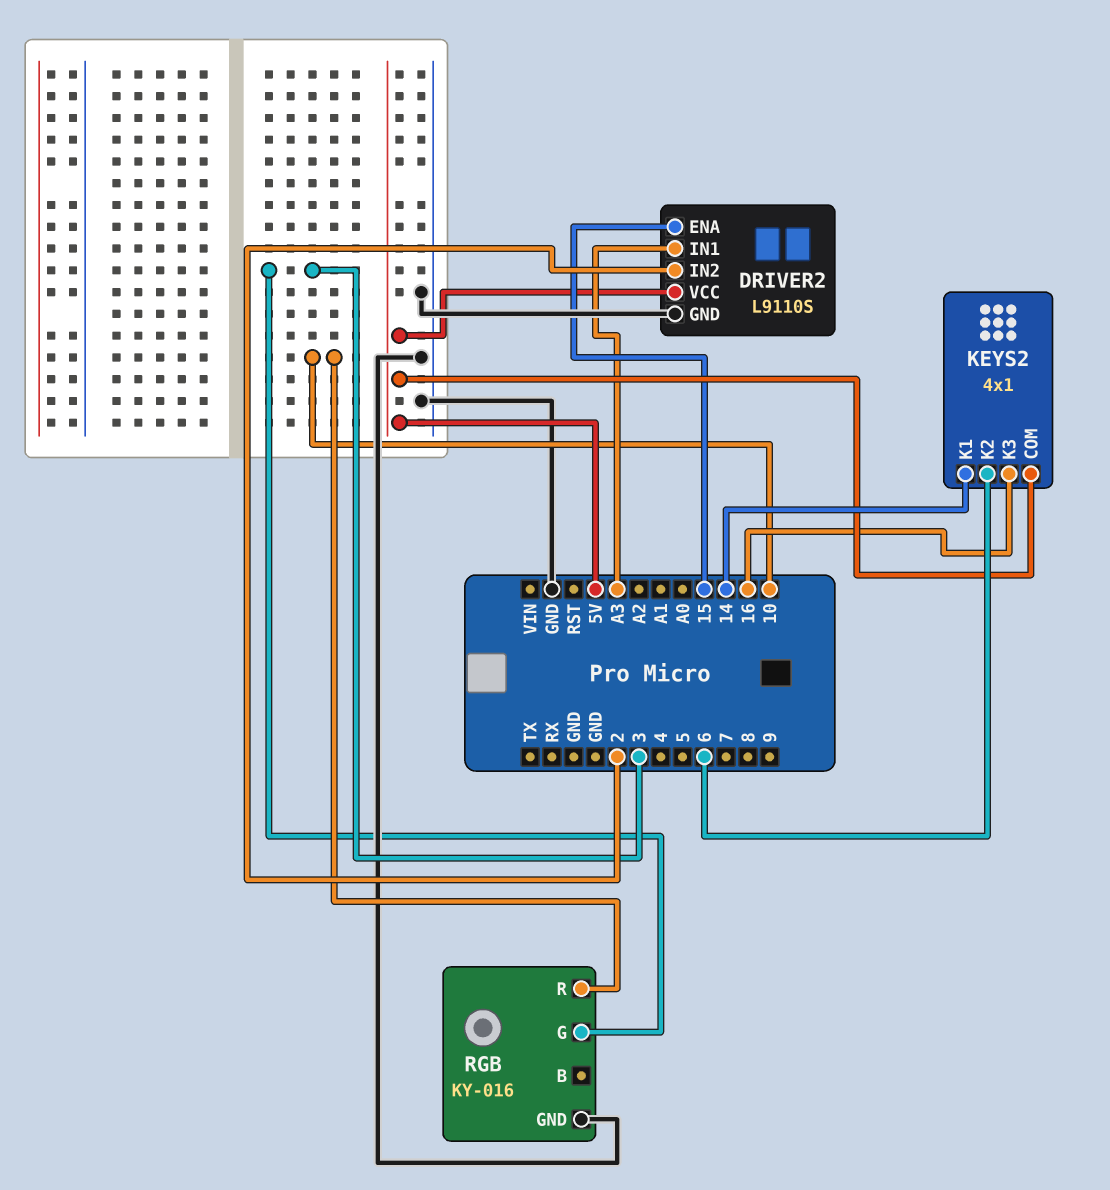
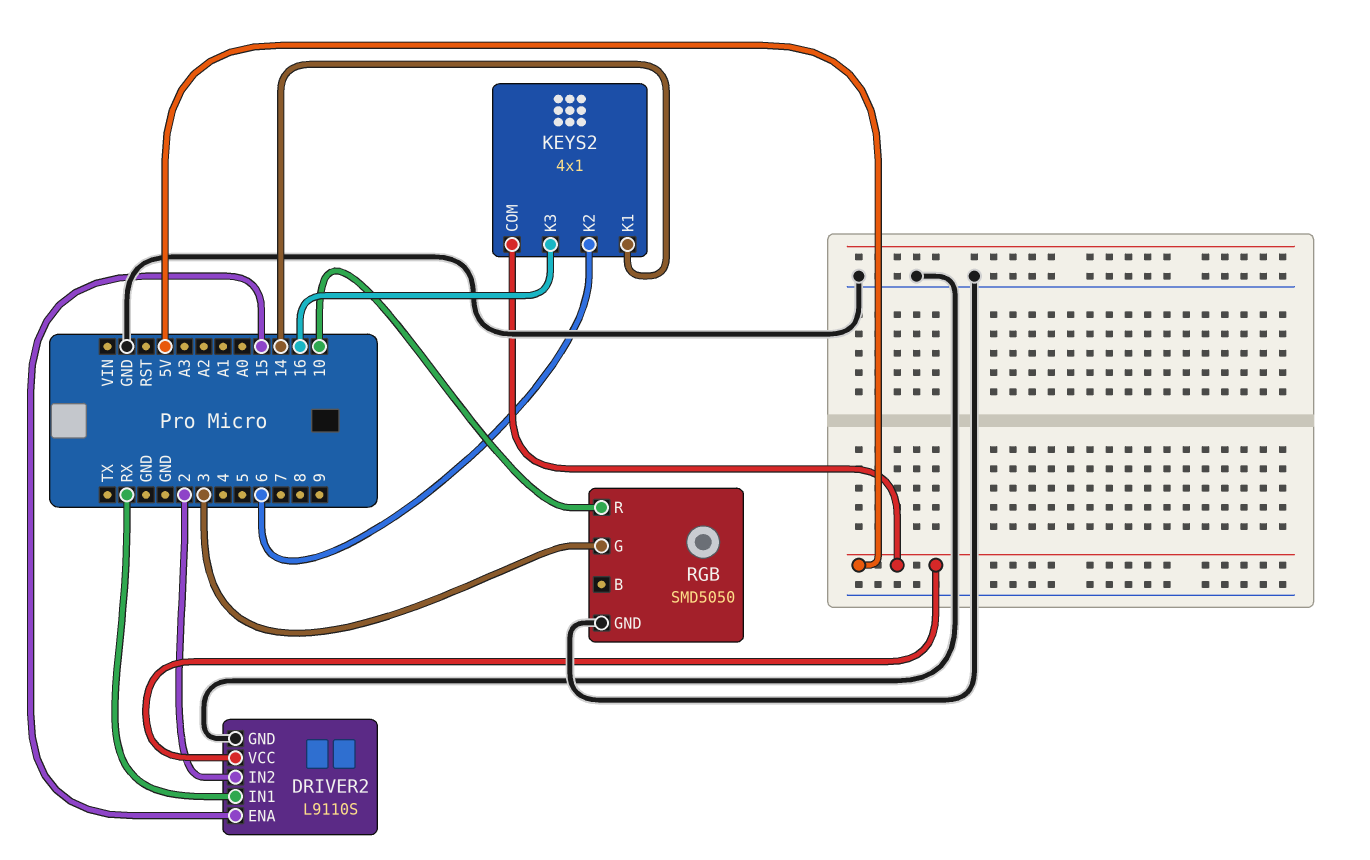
DRIVER2 pin IN1: A3 -> RX
RGB: KY-016 -> SMD5050

